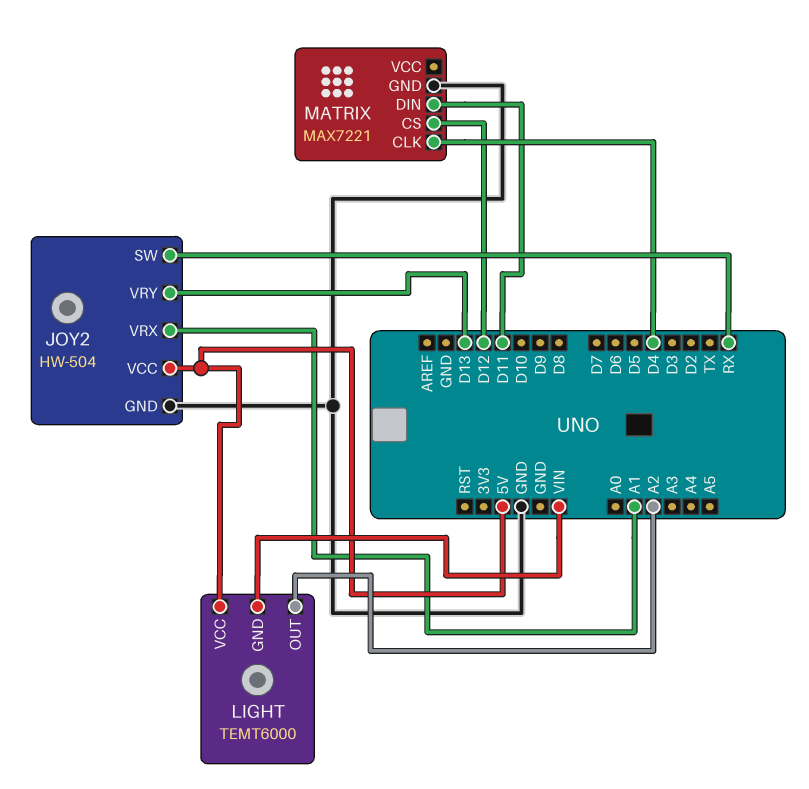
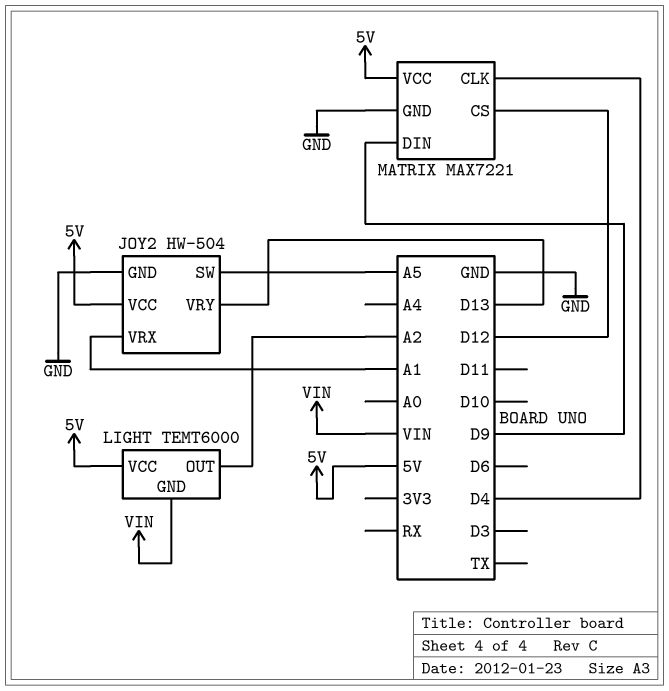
JOY2 pin SW: RX -> A5
MATRIX pin DIN: D11 -> D9
MATRIX pin VCC: none -> 5V

